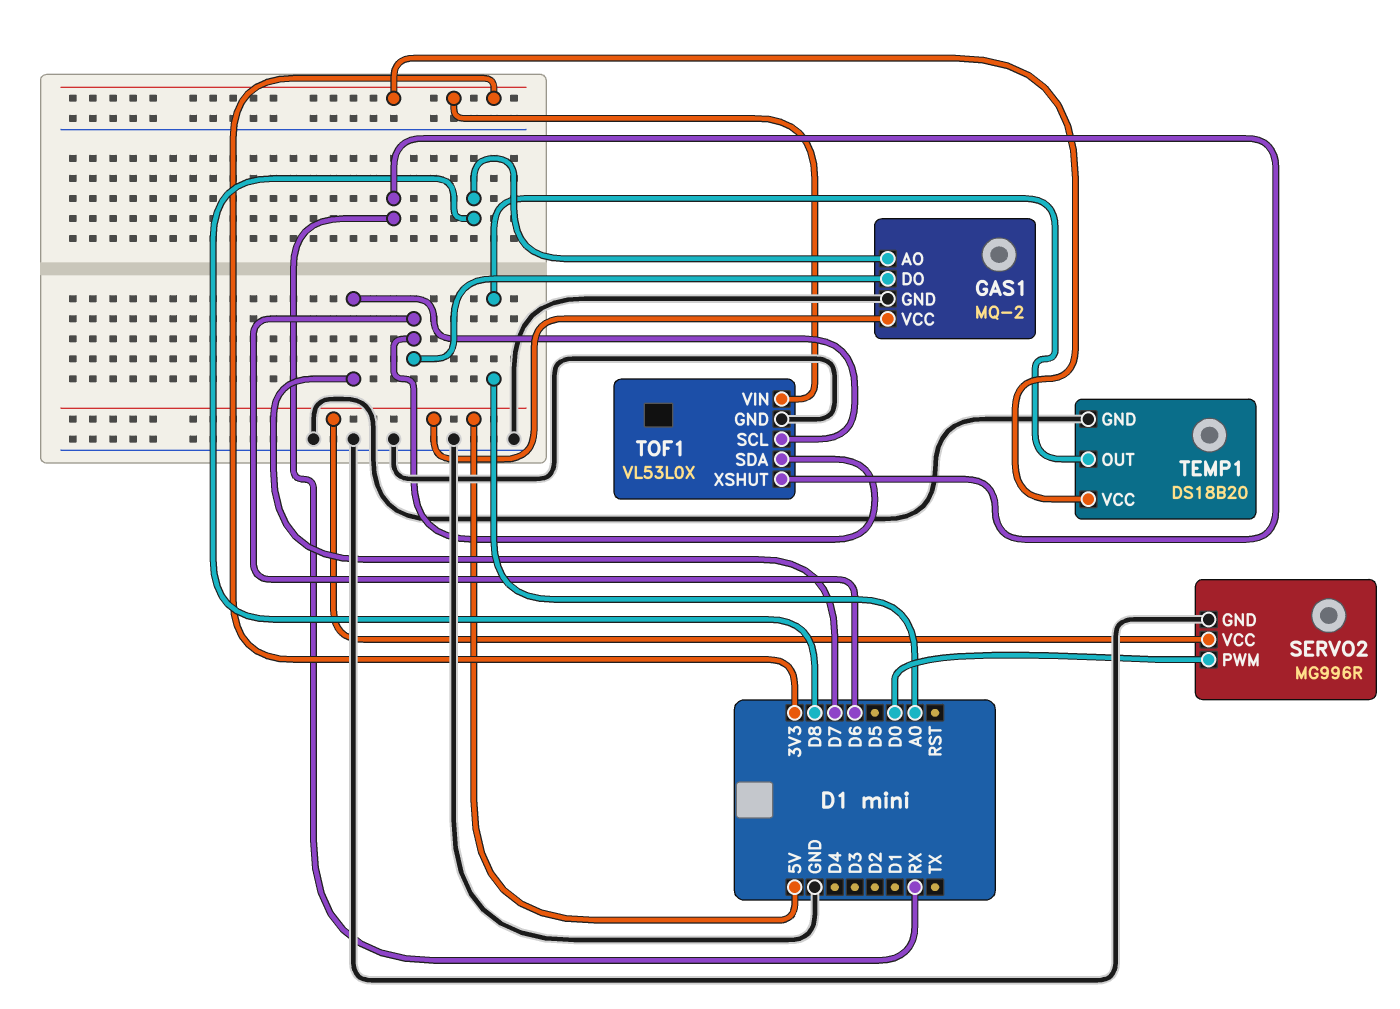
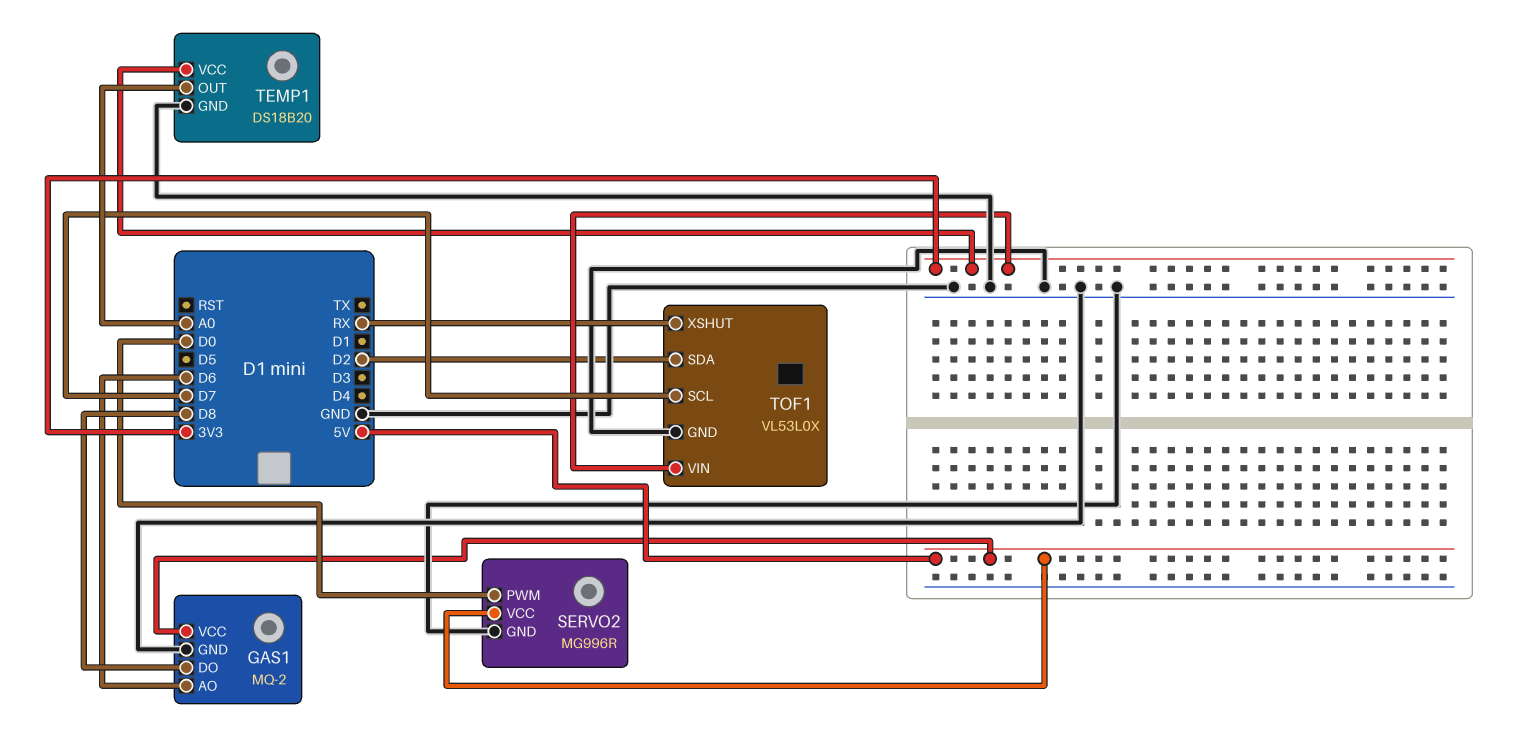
GAS1 pin AO: D8 -> D6
GAS1 pin DO: D6 -> D8
TOF1 pin SDA: D6 -> D2

